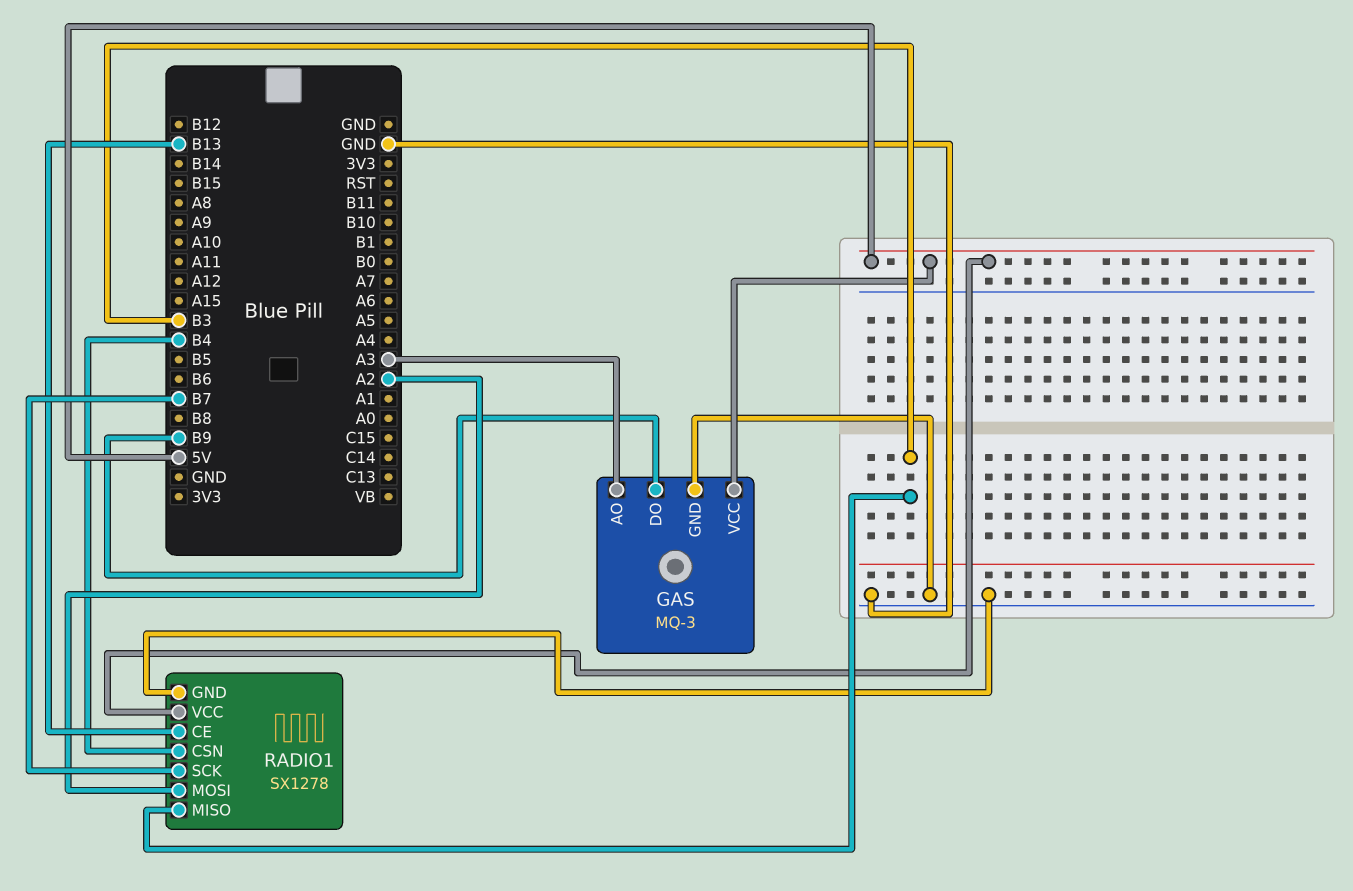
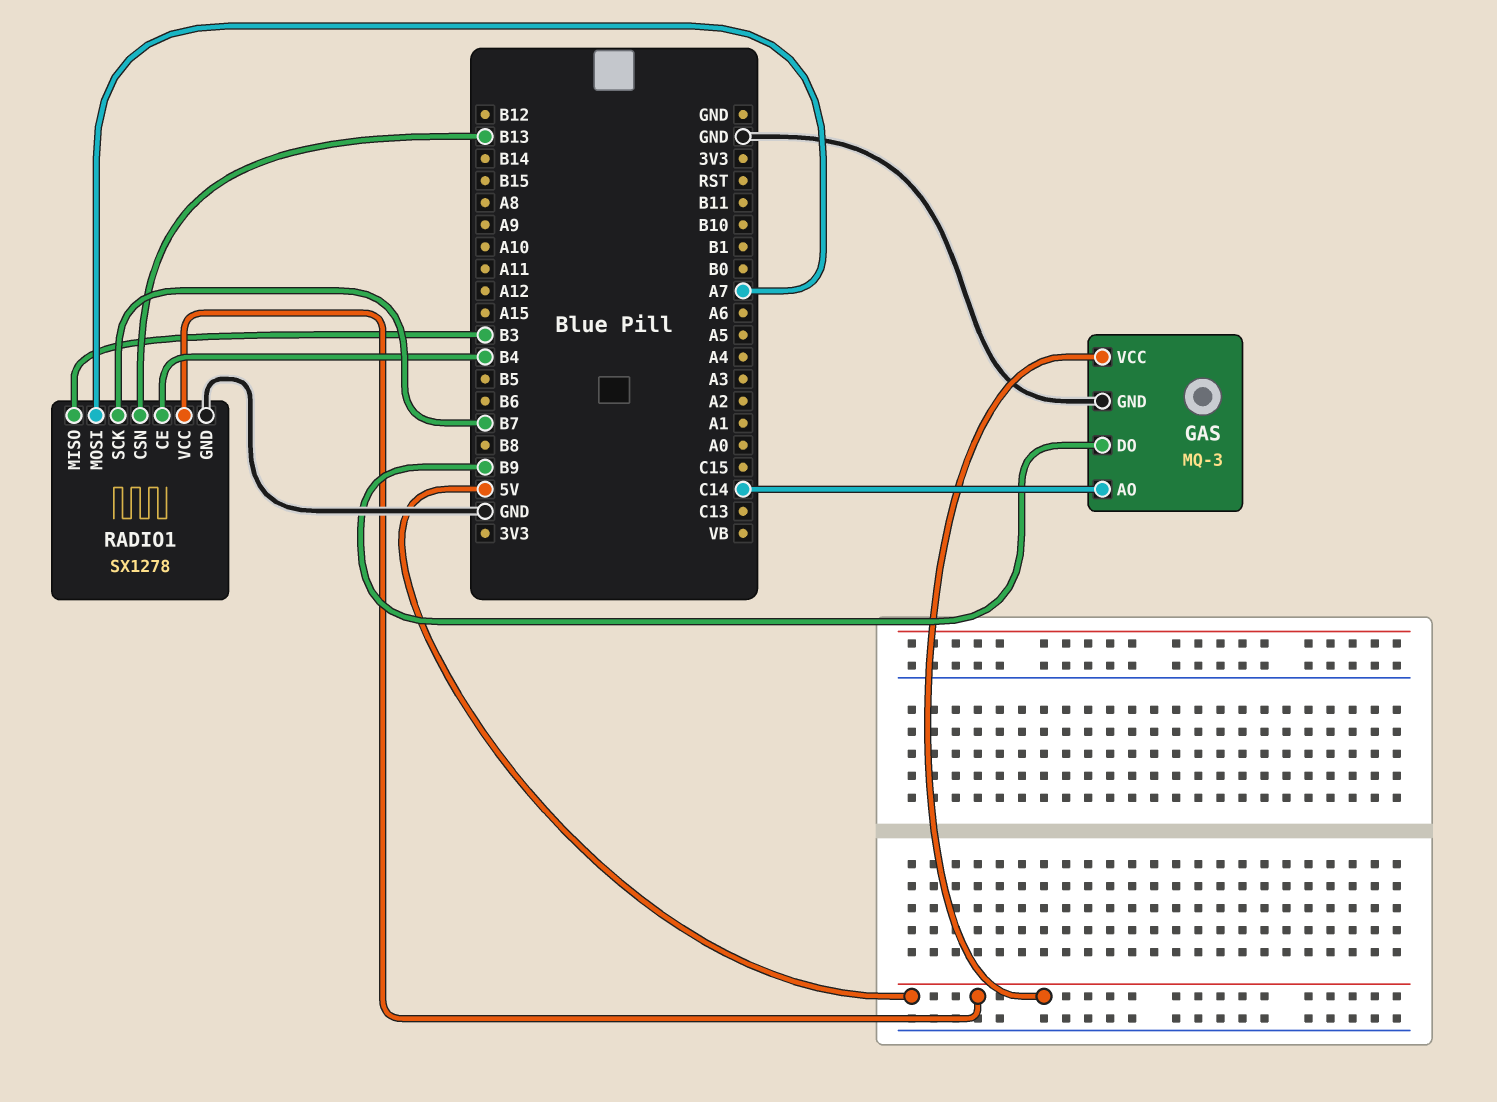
GAS pin AO: A3 -> C14
RADIO1 pin CE: B13 -> B4
RADIO1 pin CSN: B4 -> B13
RADIO1 pin MOSI: A2 -> A7

